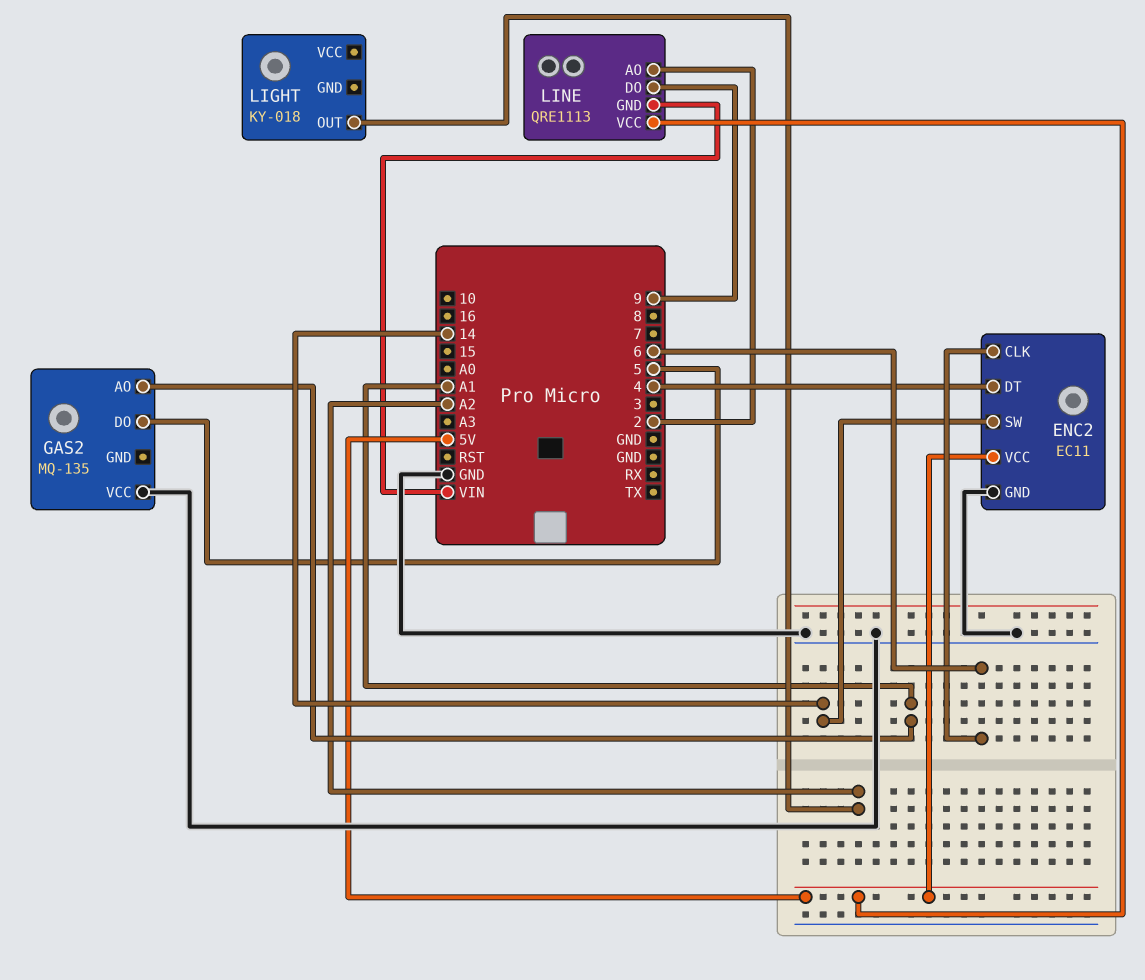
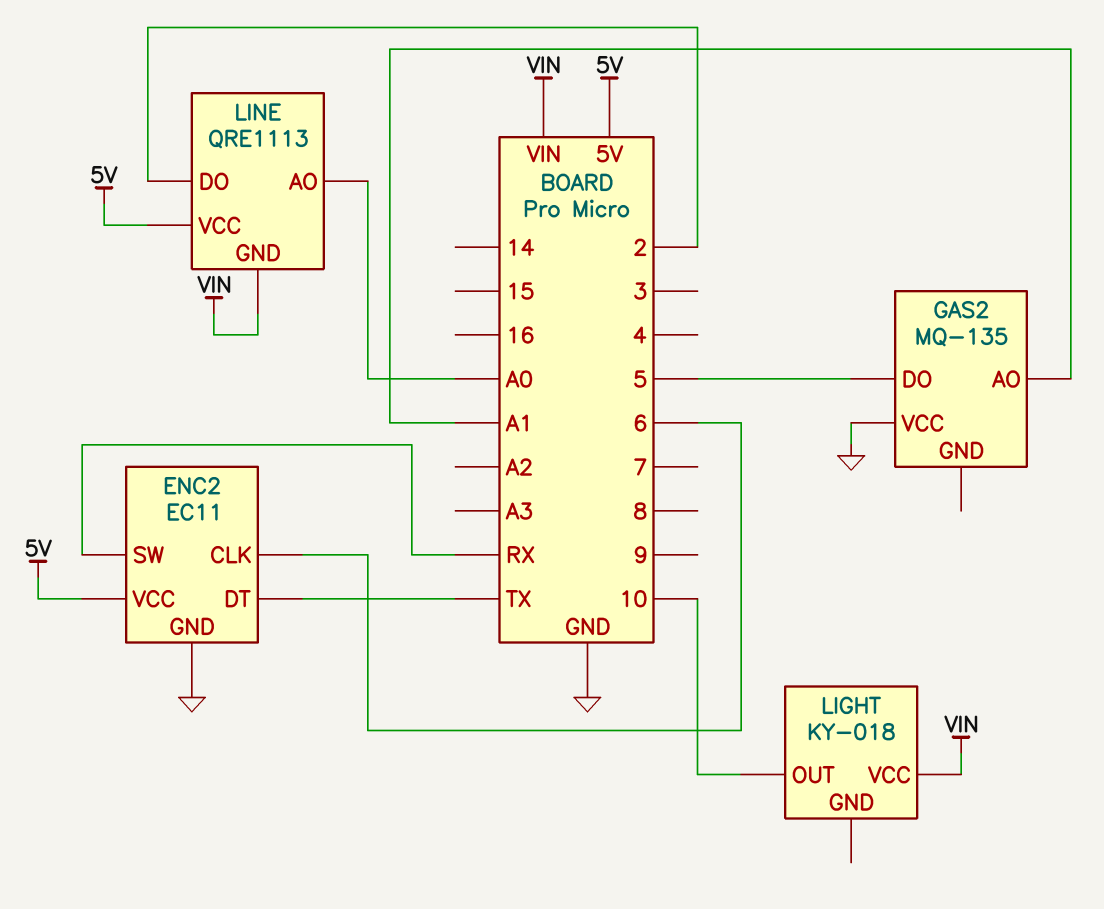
ENC2 pin DT: 4 -> TX
ENC2 pin SW: 14 -> RX
LIGHT pin OUT: A2 -> 10
LIGHT pin VCC: none -> VIN
LINE pin AO: 2 -> A0
LINE pin DO: 9 -> 2

